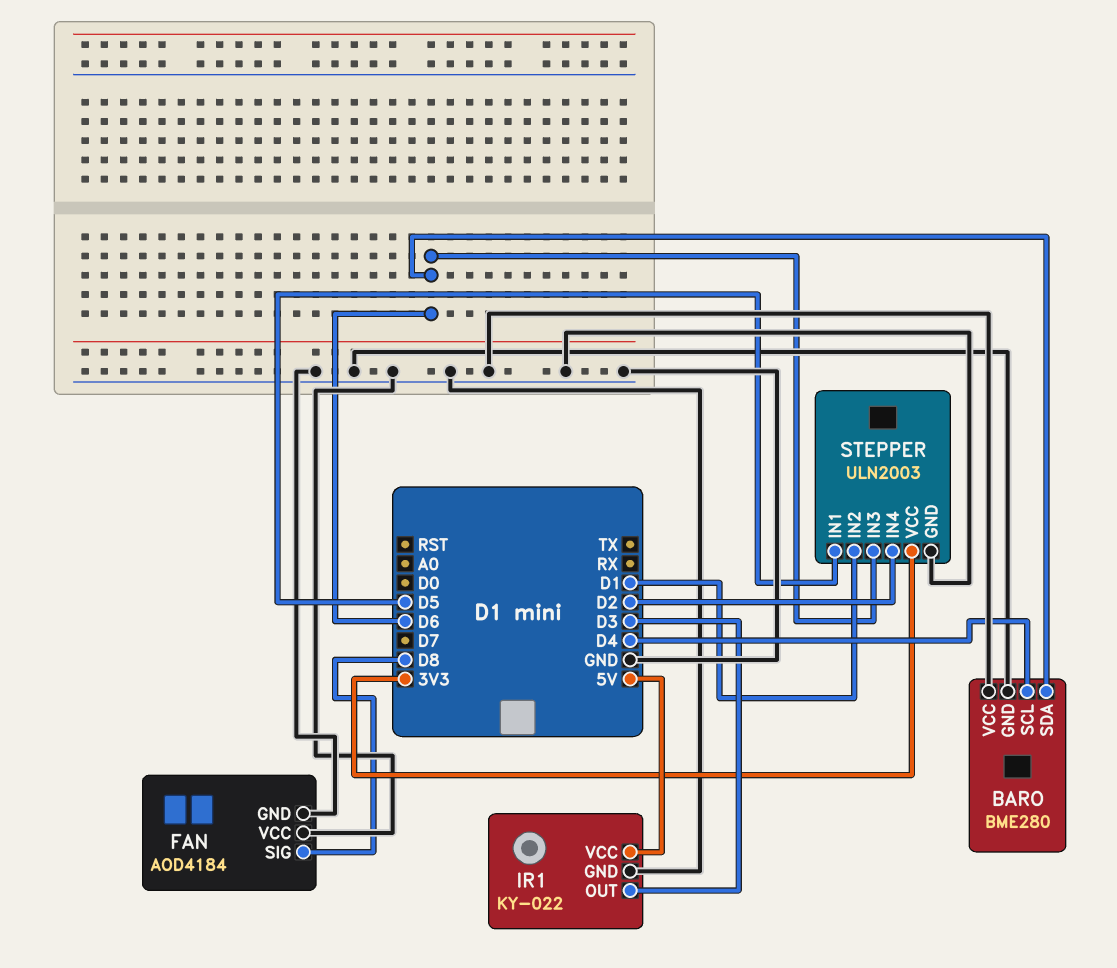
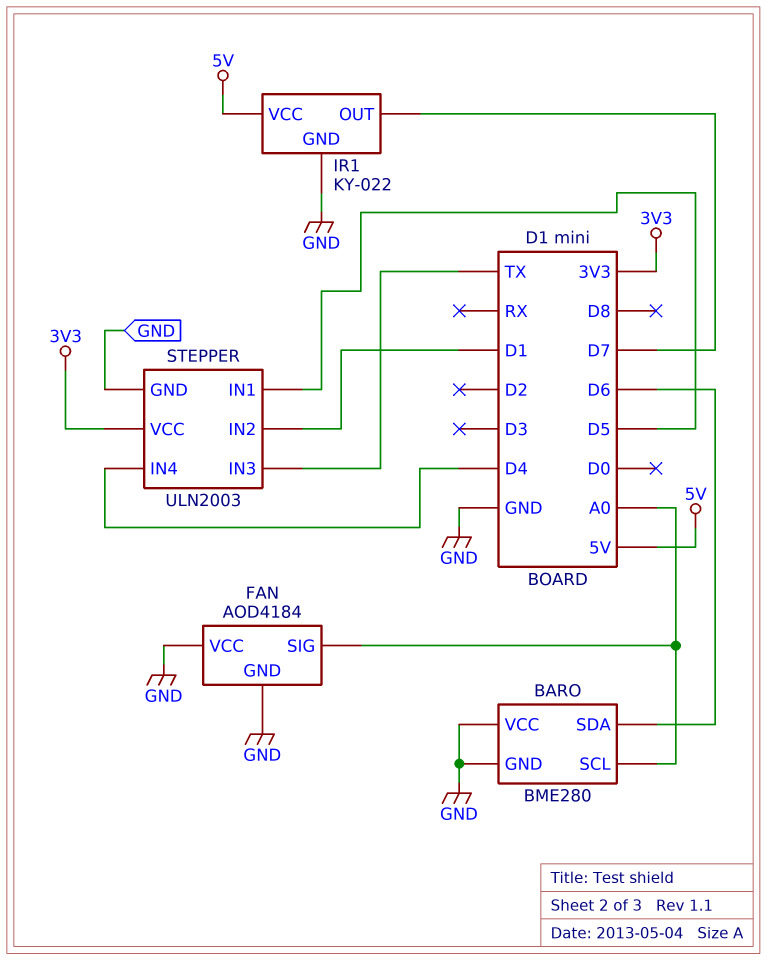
BARO pin SCL: D4 -> A0
FAN pin SIG: D8 -> A0
IR1 pin OUT: D3 -> D7
STEPPER pin IN3: D6 -> TX
STEPPER pin IN4: D2 -> D4

